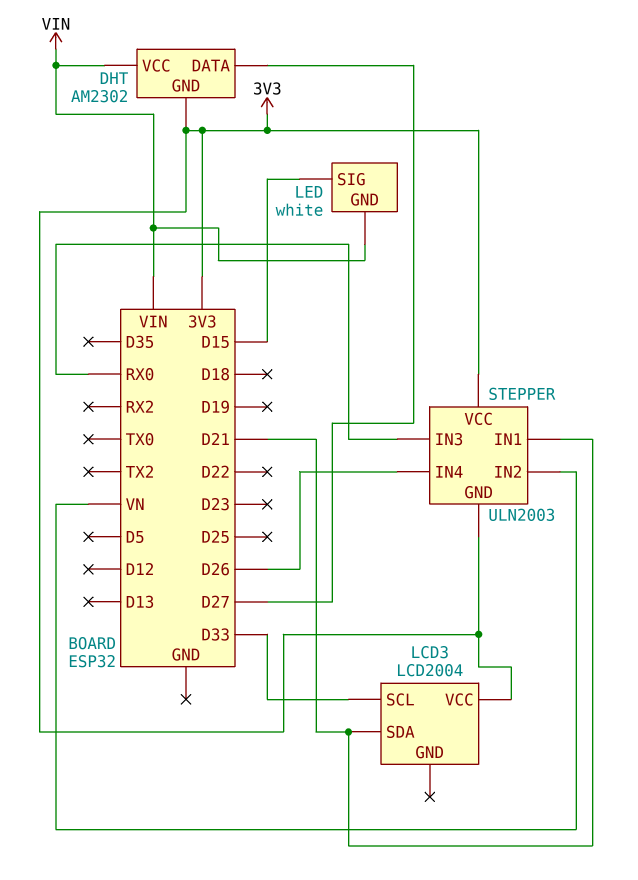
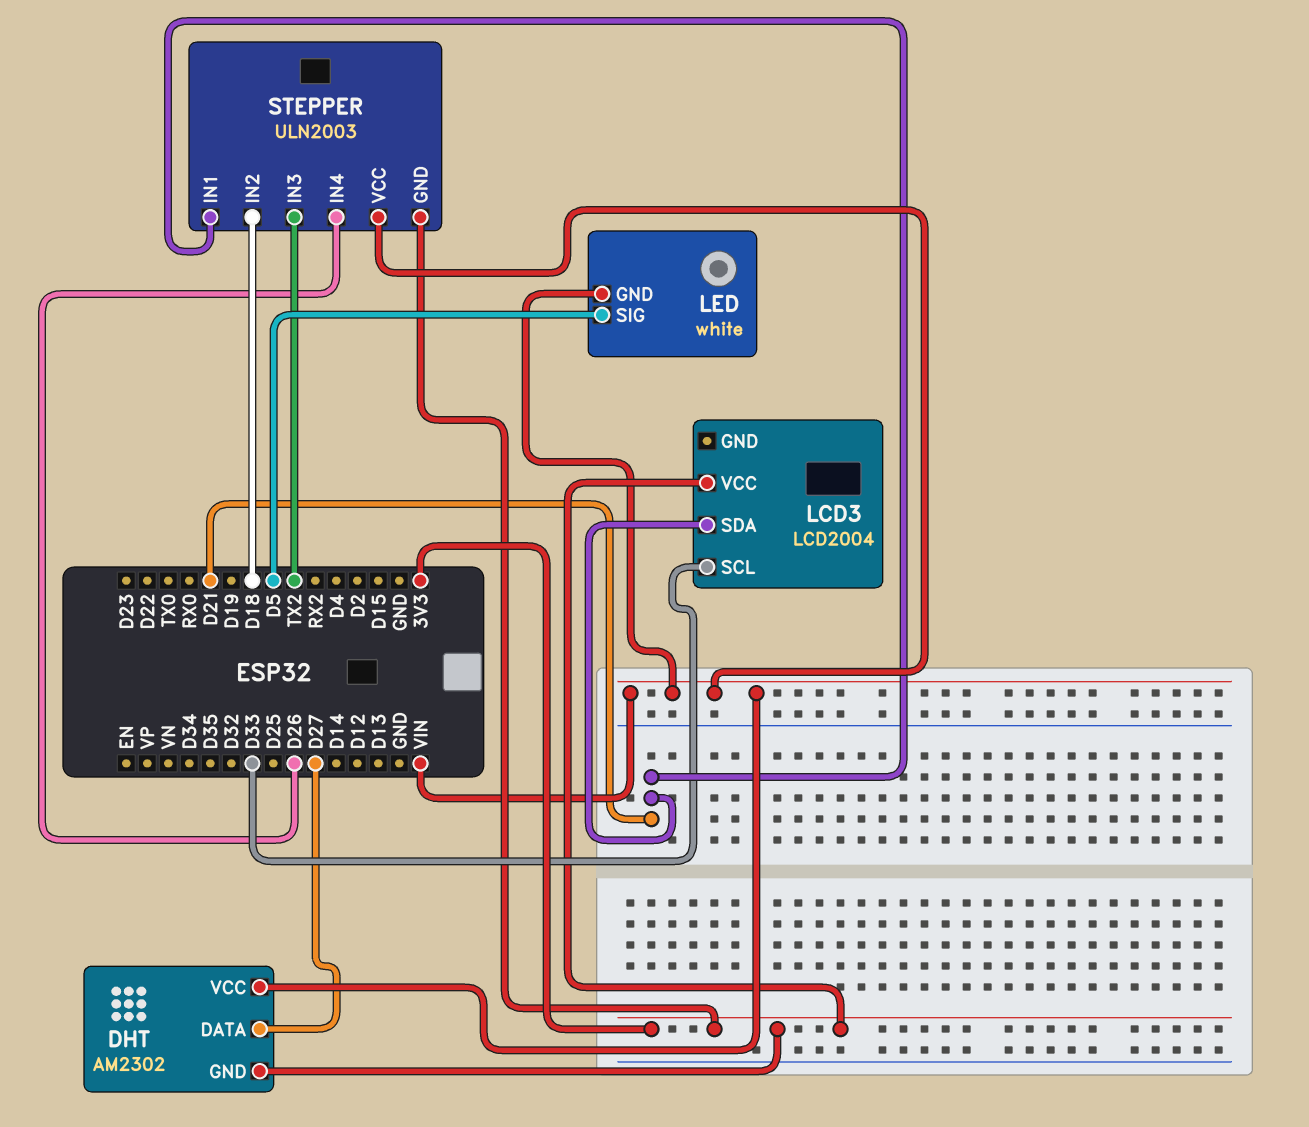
LED pin SIG: D15 -> D5
STEPPER pin IN2: VN -> D18
STEPPER pin IN3: RX0 -> TX2
STEPPER pin VCC: 3V3 -> VIN

